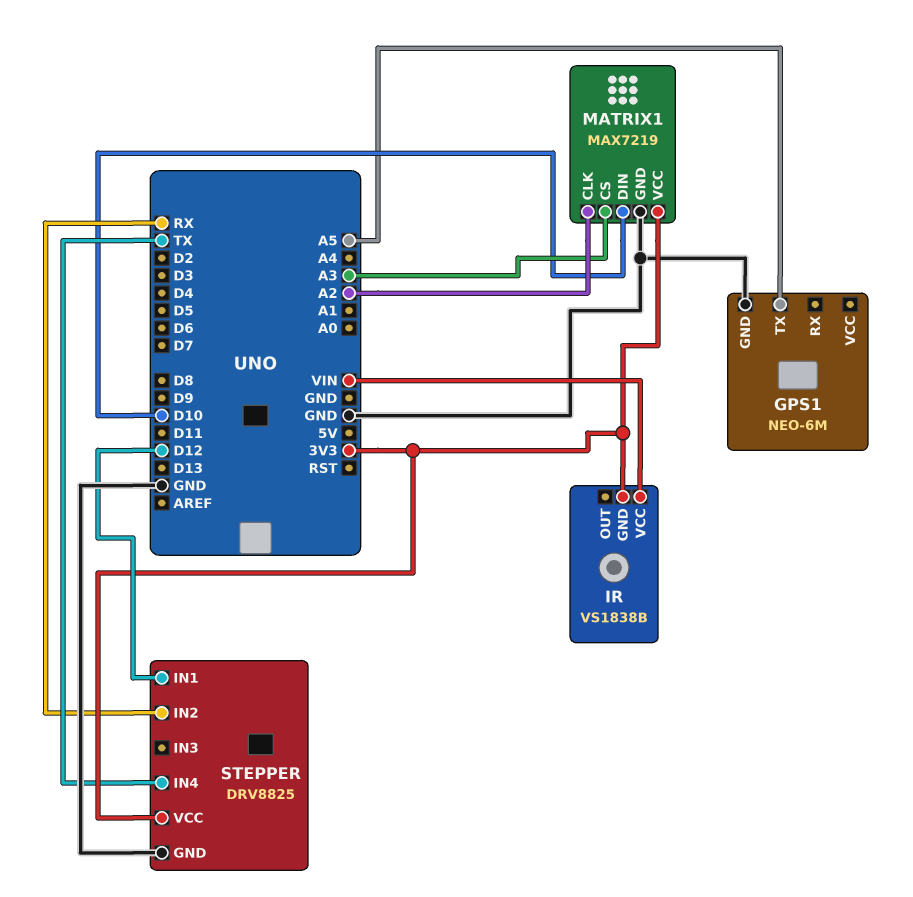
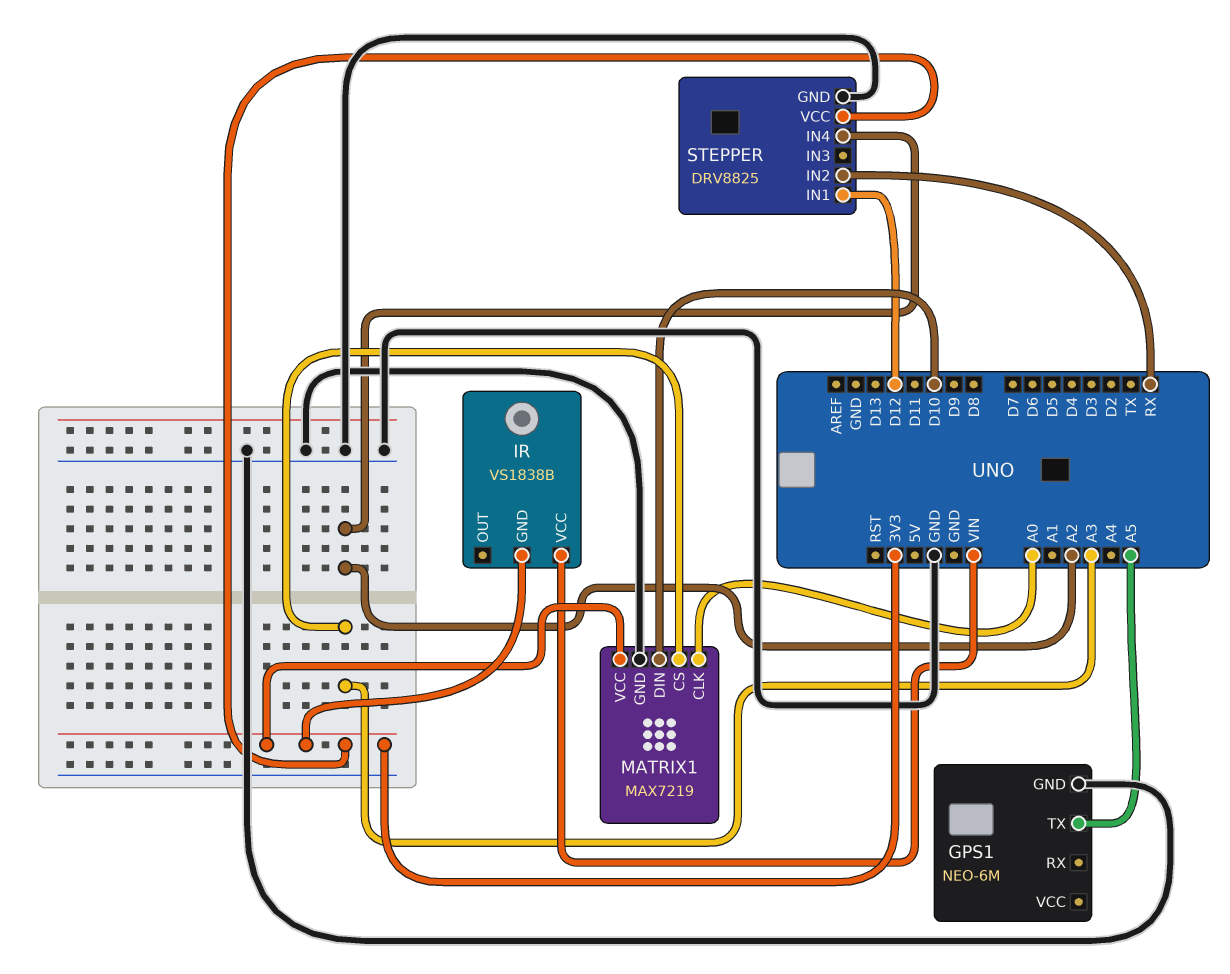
MATRIX1 pin CLK: A2 -> A0
STEPPER pin IN4: TX -> A2

